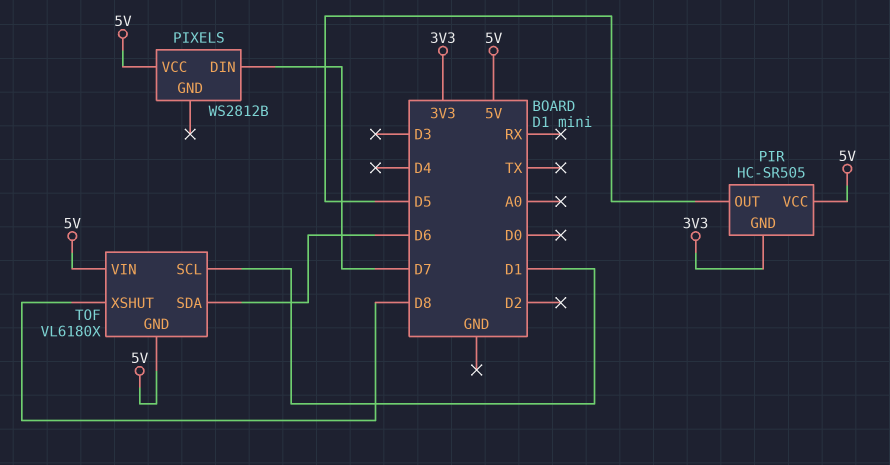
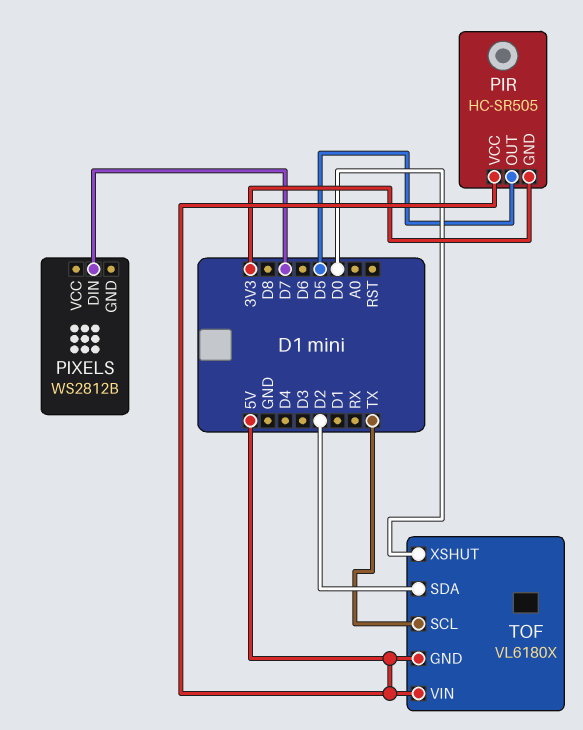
PIXELS pin VCC: 5V -> none
TOF pin SCL: D1 -> TX
TOF pin SDA: D6 -> D2
TOF pin XSHUT: D8 -> D0

